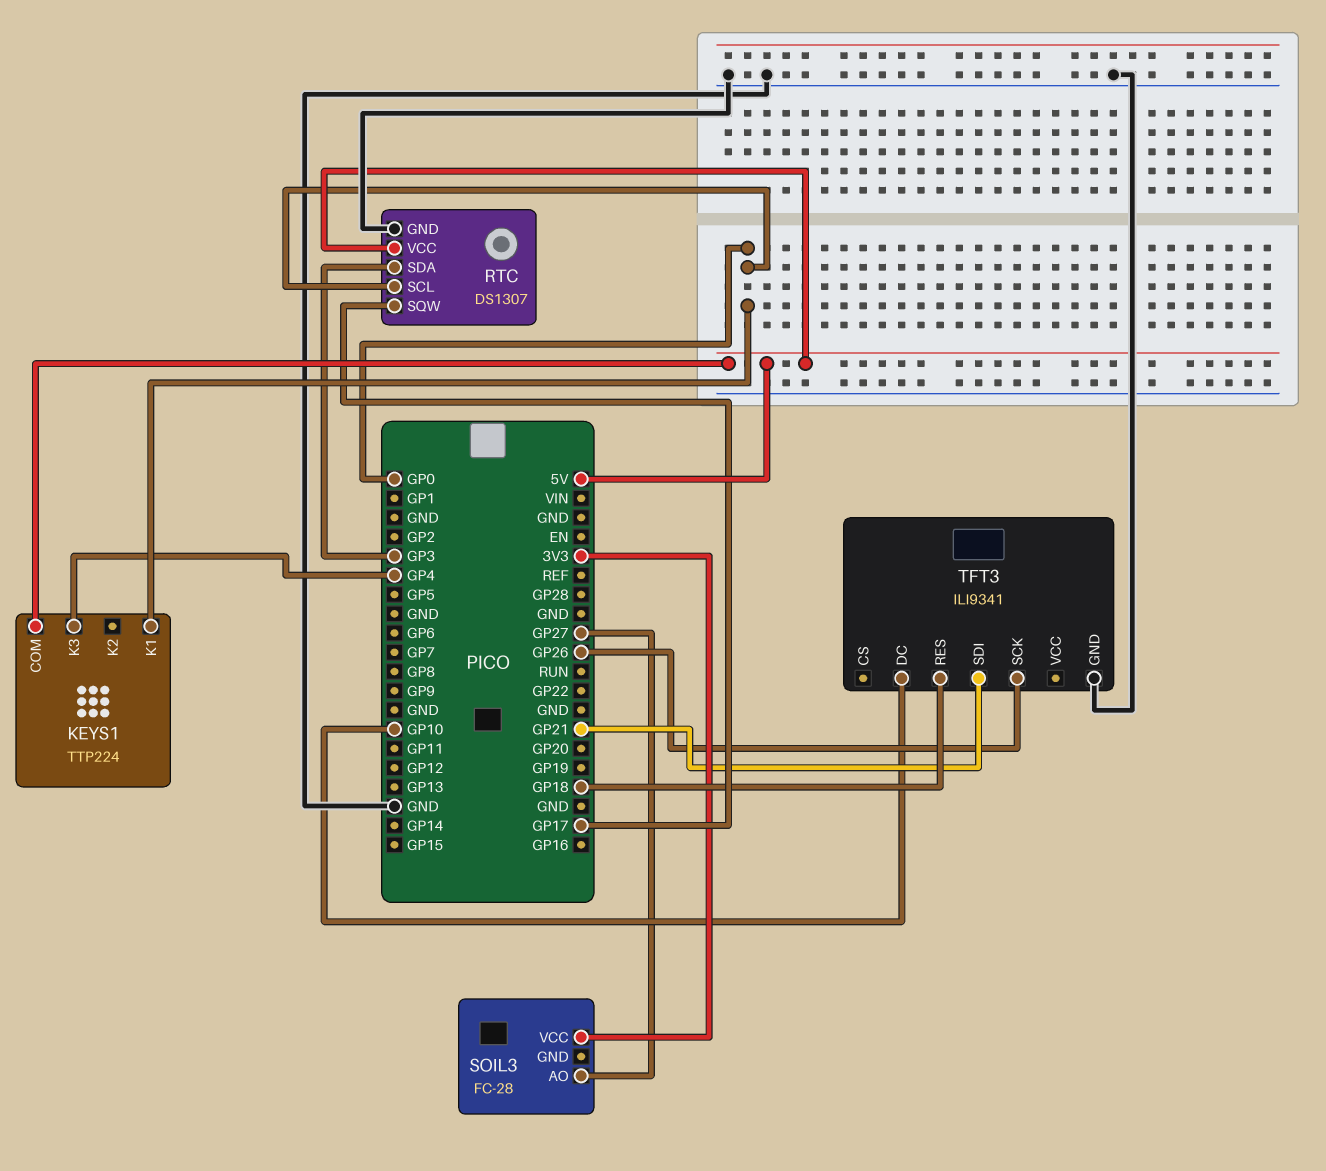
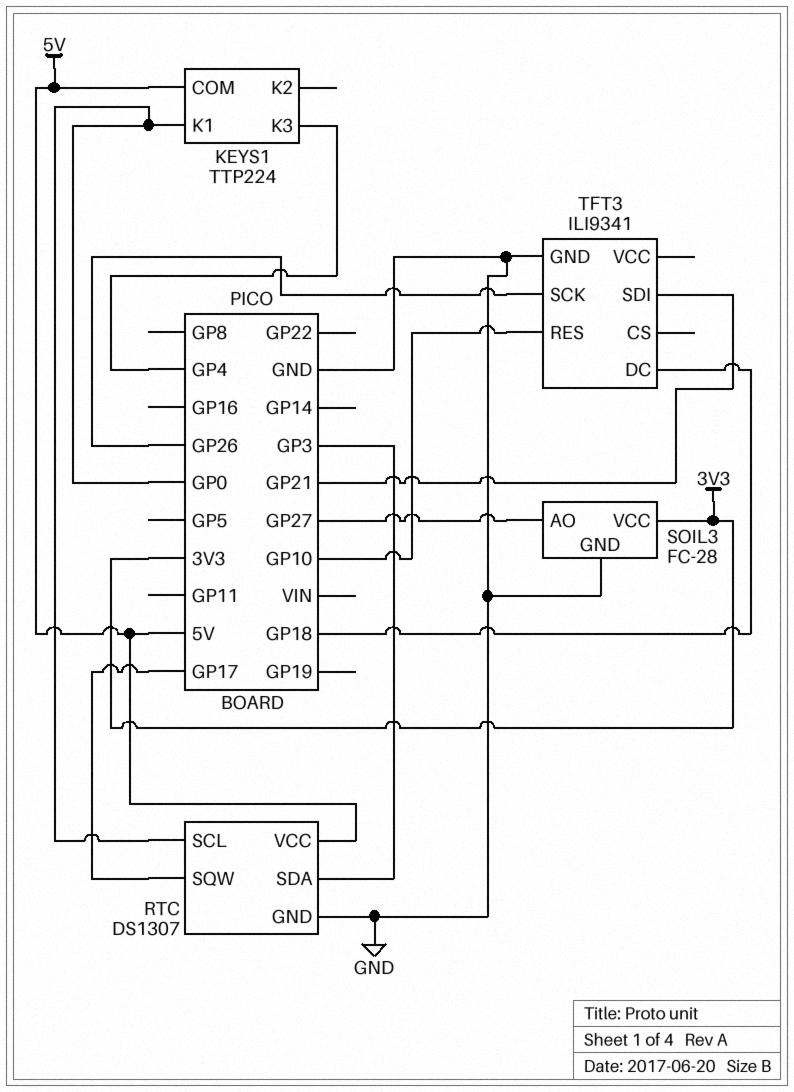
SOIL3 pin GND: none -> GND
TFT3 pin DC: GP10 -> GP18
TFT3 pin RES: GP18 -> GP10

